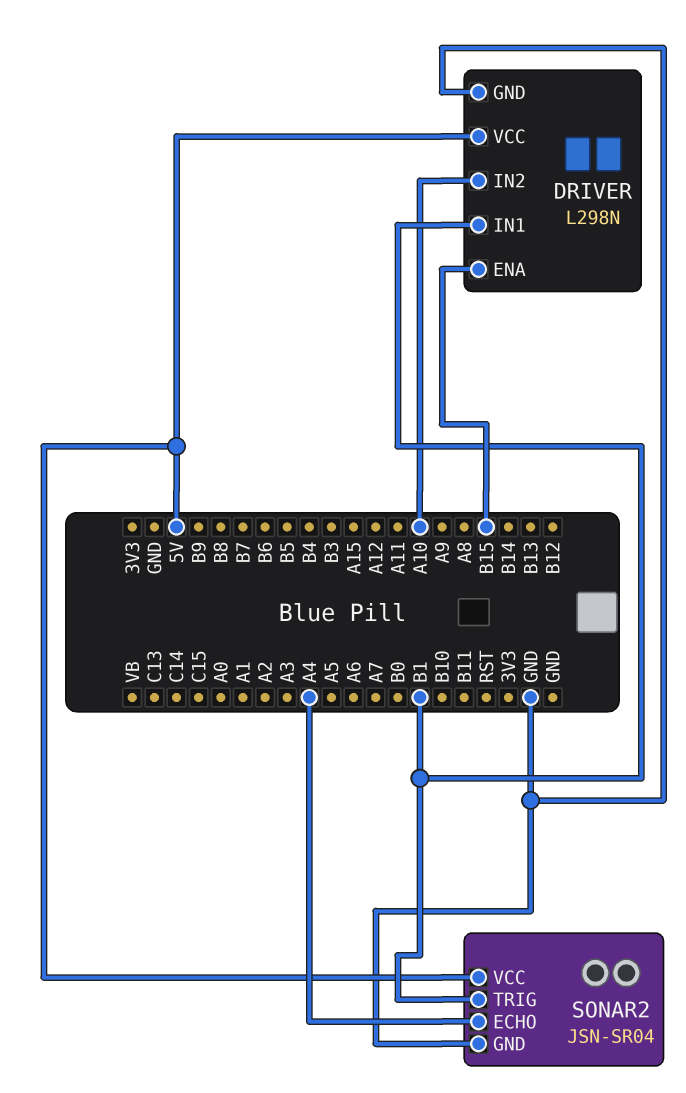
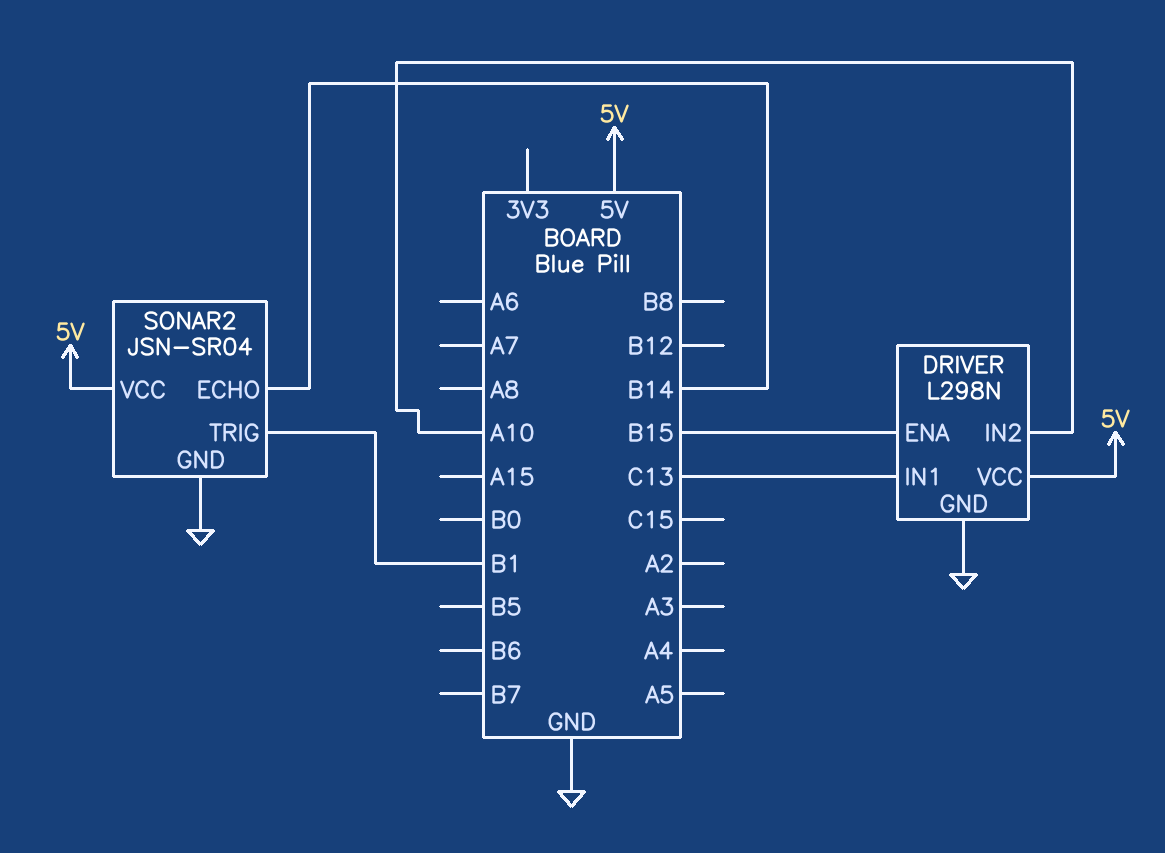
DRIVER pin IN1: B1 -> C13
SONAR2 pin ECHO: A4 -> B14

